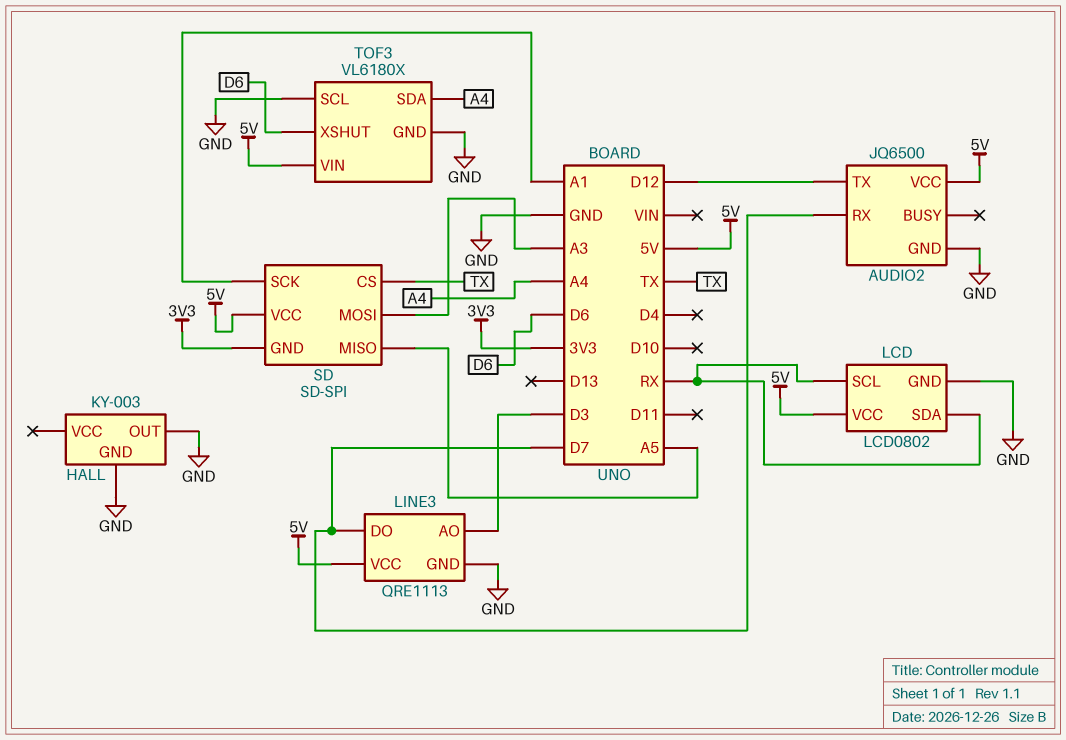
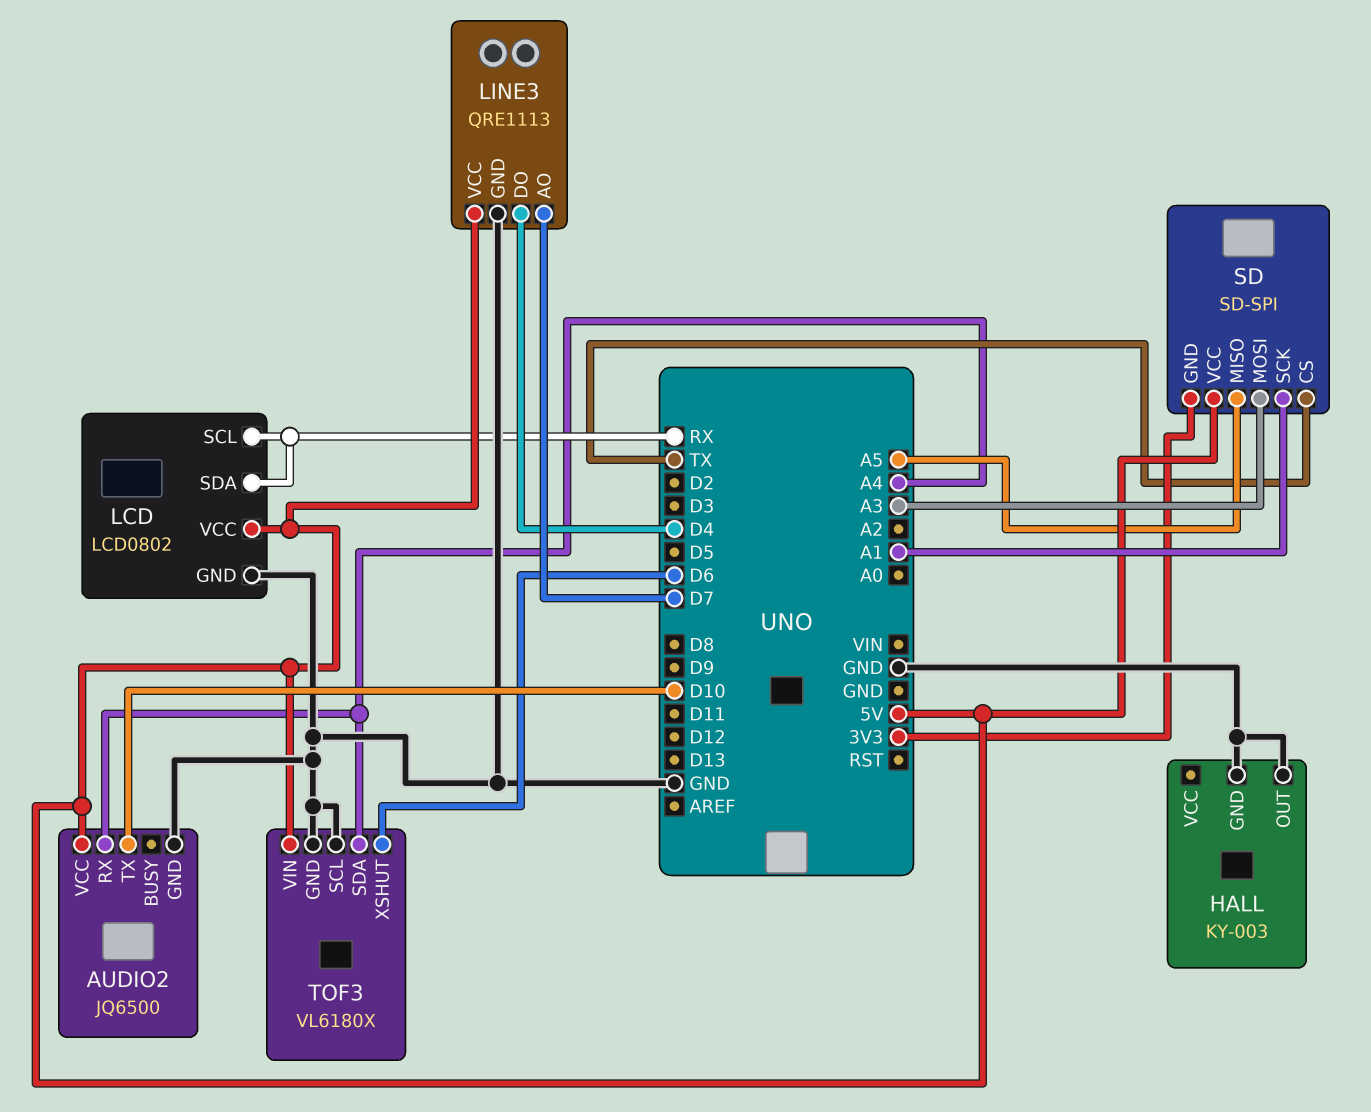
AUDIO2 pin RX: D7 -> A4
AUDIO2 pin TX: D12 -> D10
LINE3 pin AO: D3 -> D7
LINE3 pin DO: D7 -> D4

